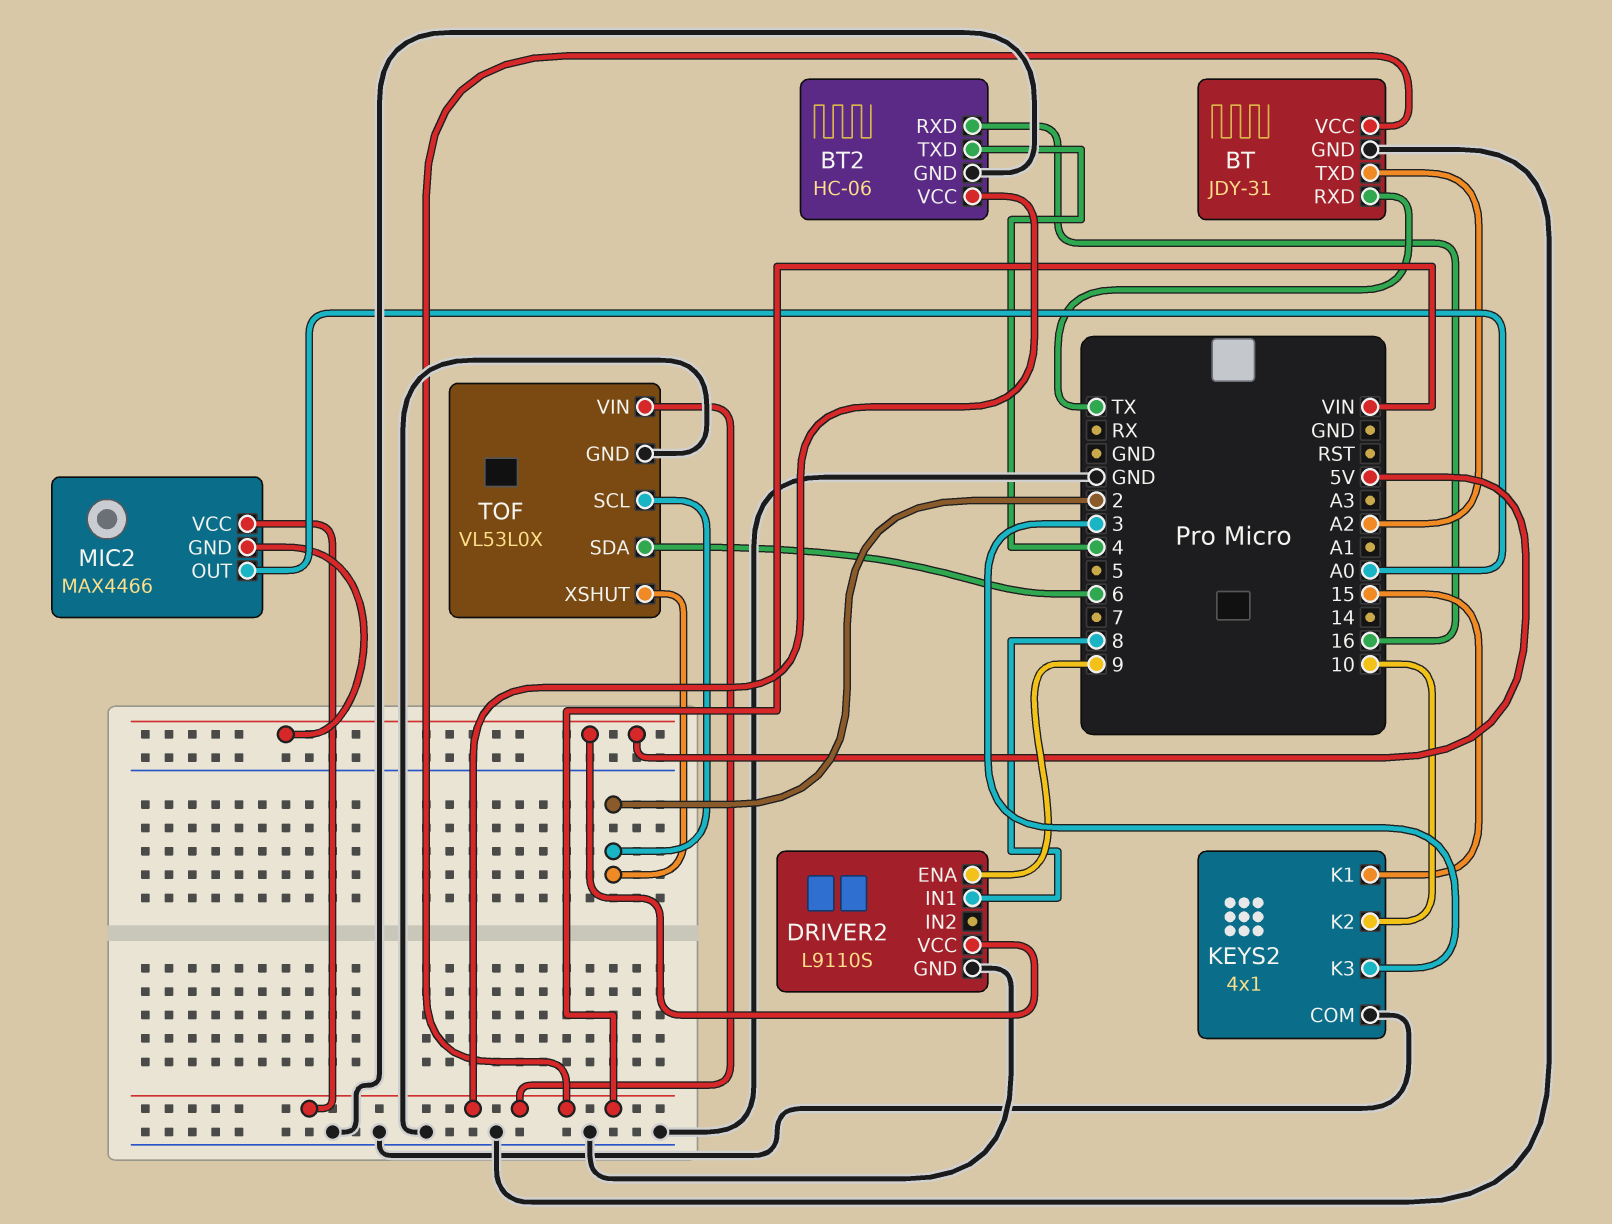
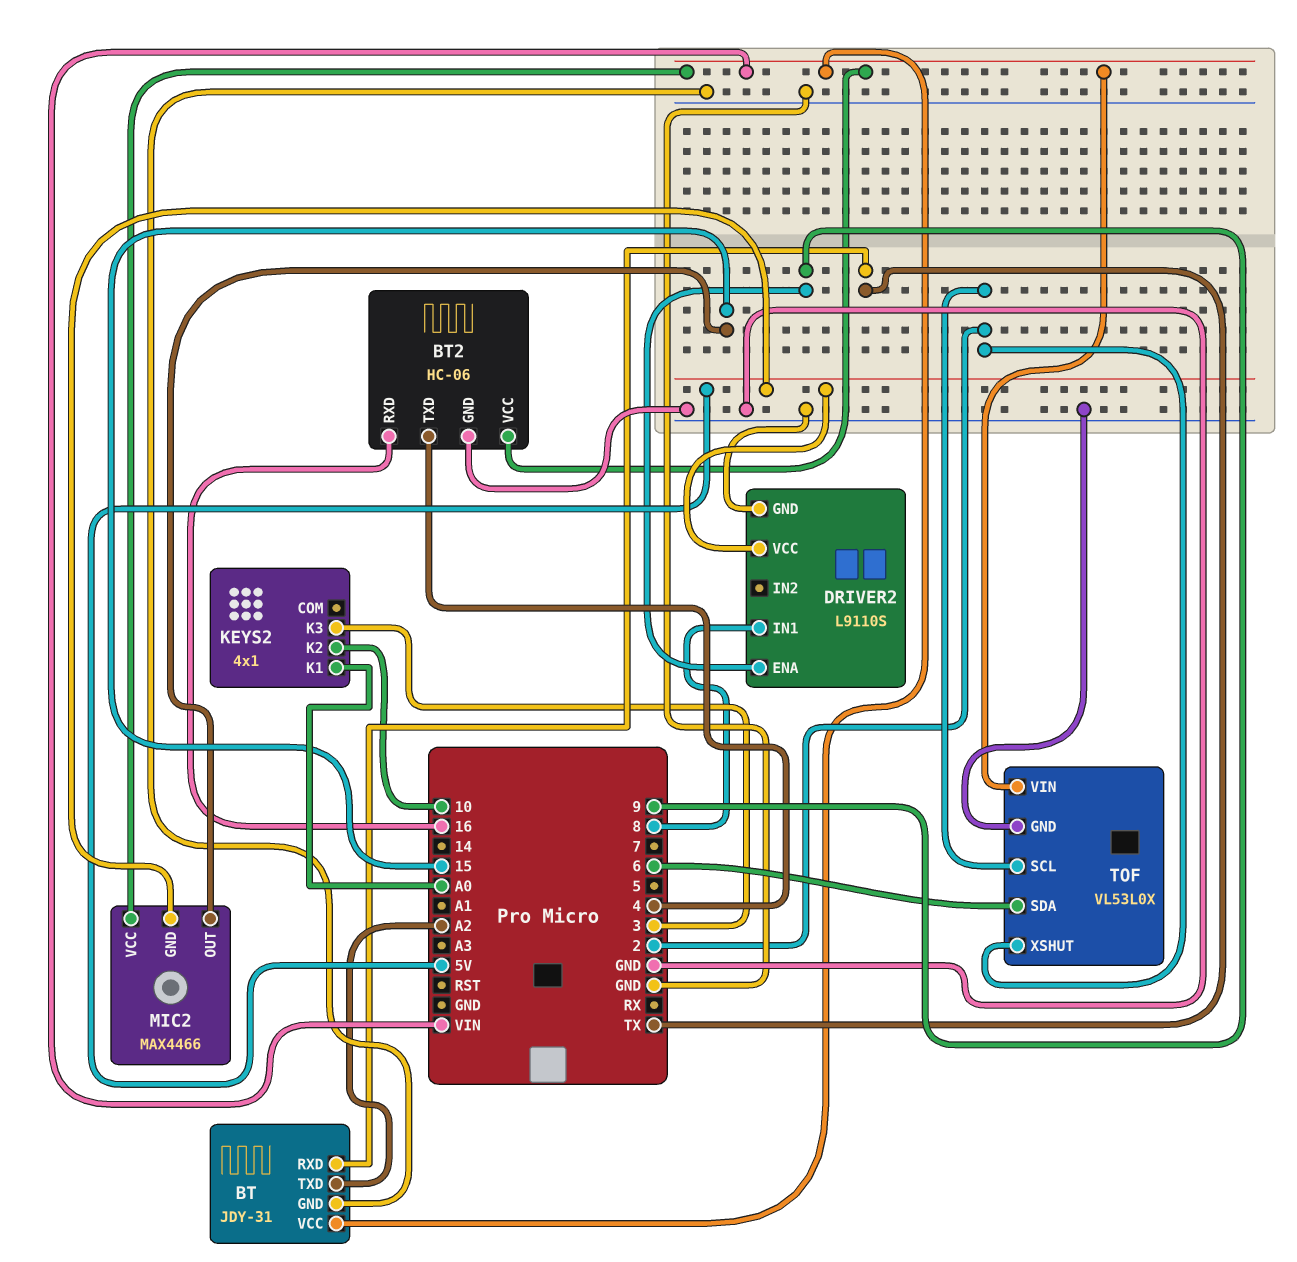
KEYS2 pin COM: GND -> none
KEYS2 pin K1: 15 -> A0
MIC2 pin OUT: A0 -> 15

